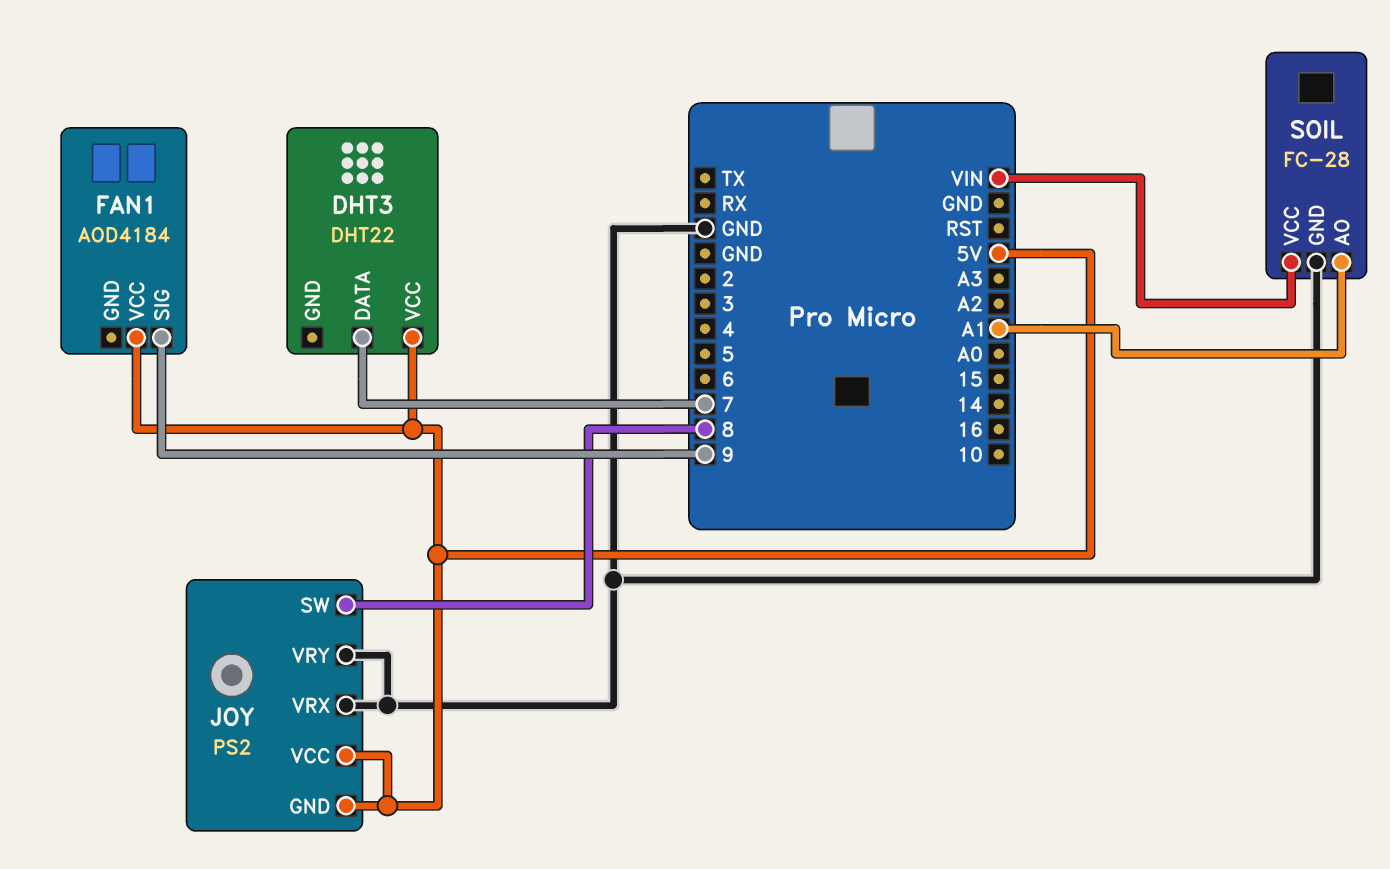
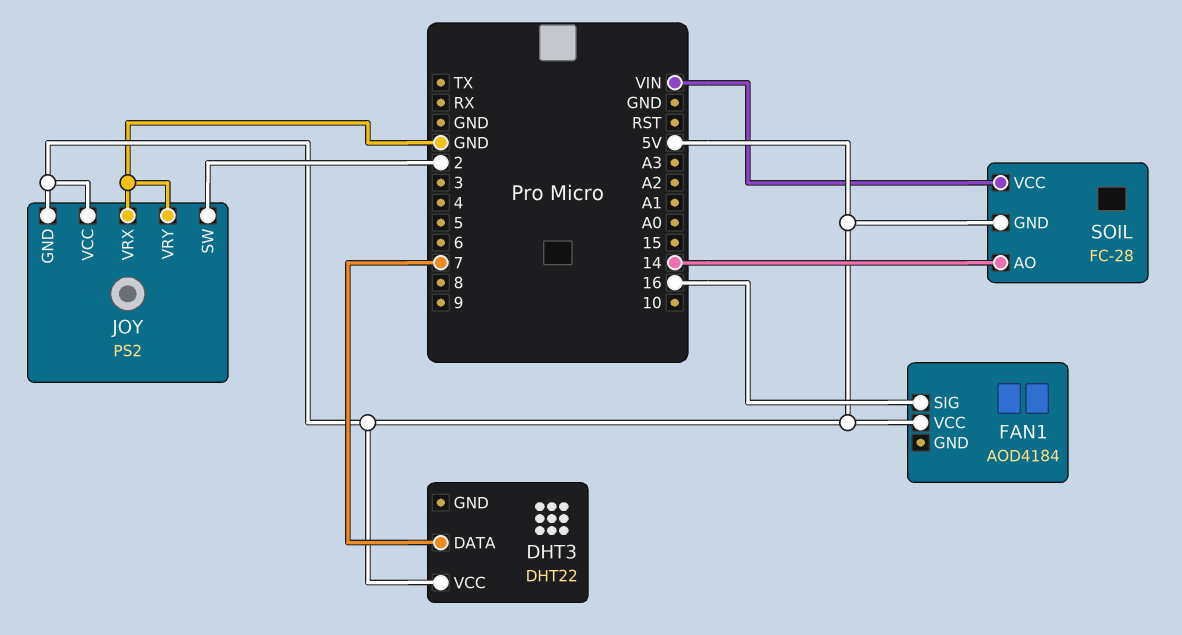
FAN1 pin SIG: 9 -> 16
JOY pin SW: 8 -> 2
SOIL pin AO: A1 -> 14
SOIL pin GND: GND -> 5V

